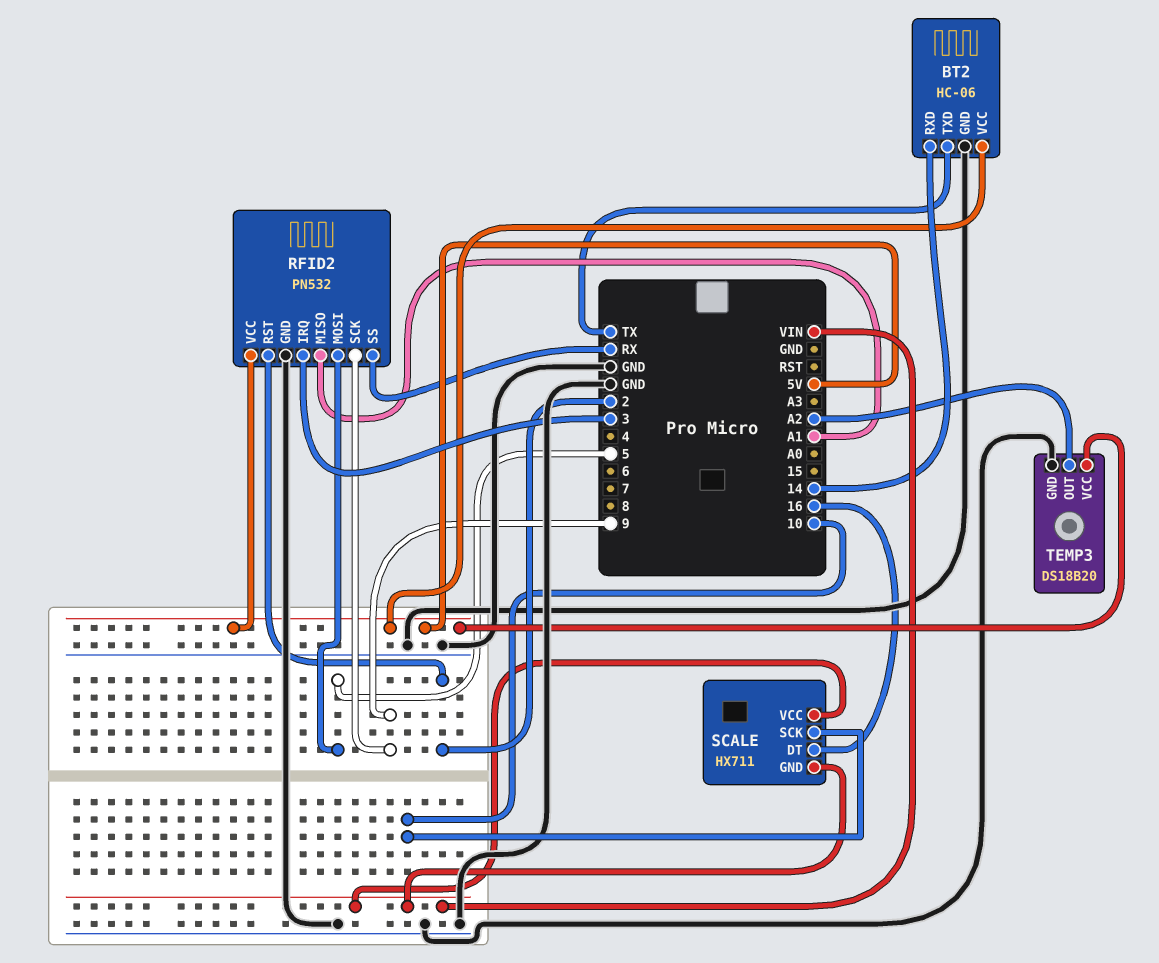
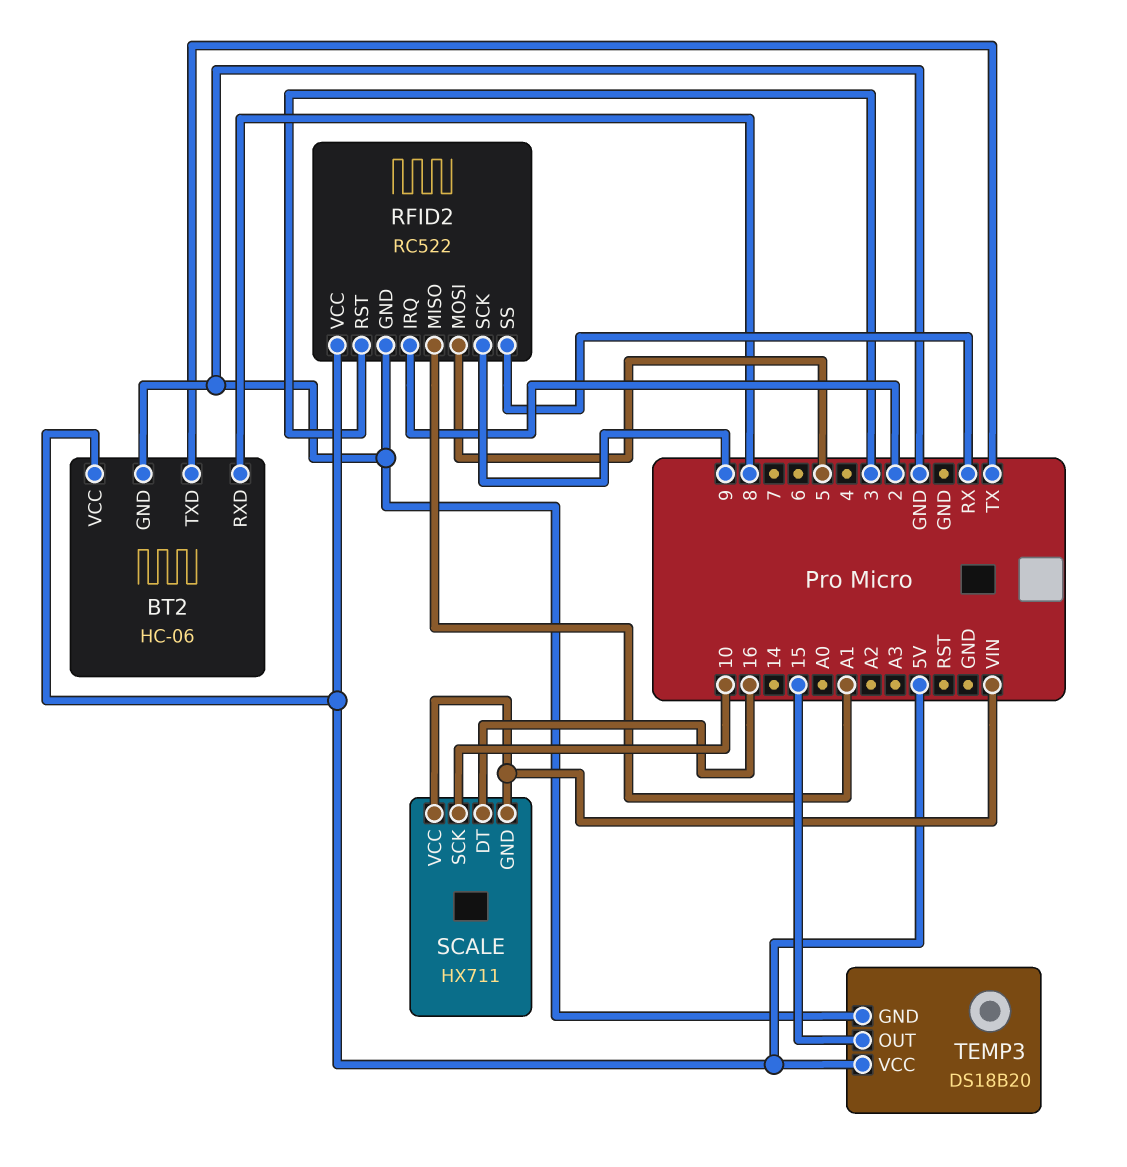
BT2 pin RXD: 14 -> 8
RFID2: PN532 -> RC522
RFID2 pin IRQ: 3 -> 2
RFID2 pin RST: 2 -> 3
TEMP3 pin OUT: A2 -> 15

